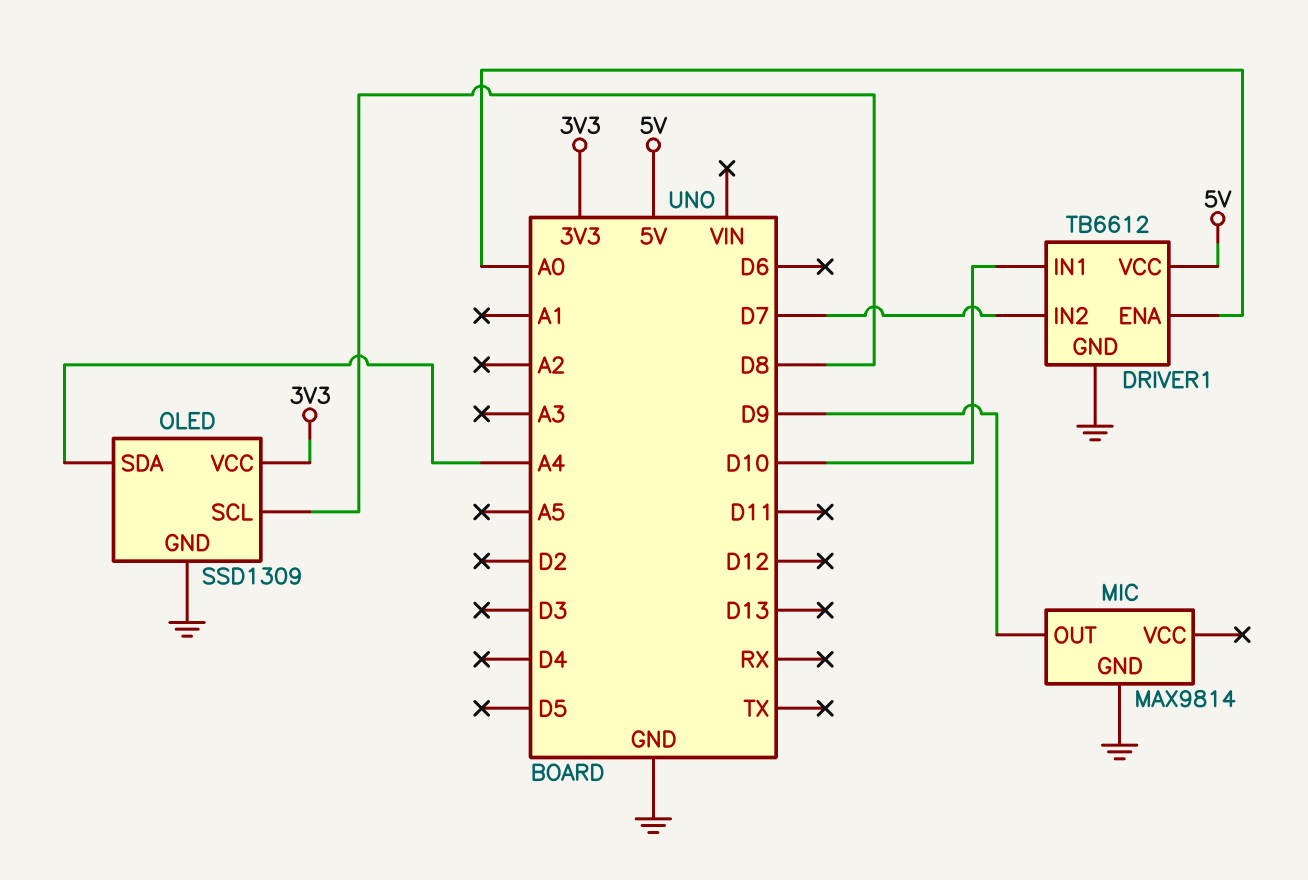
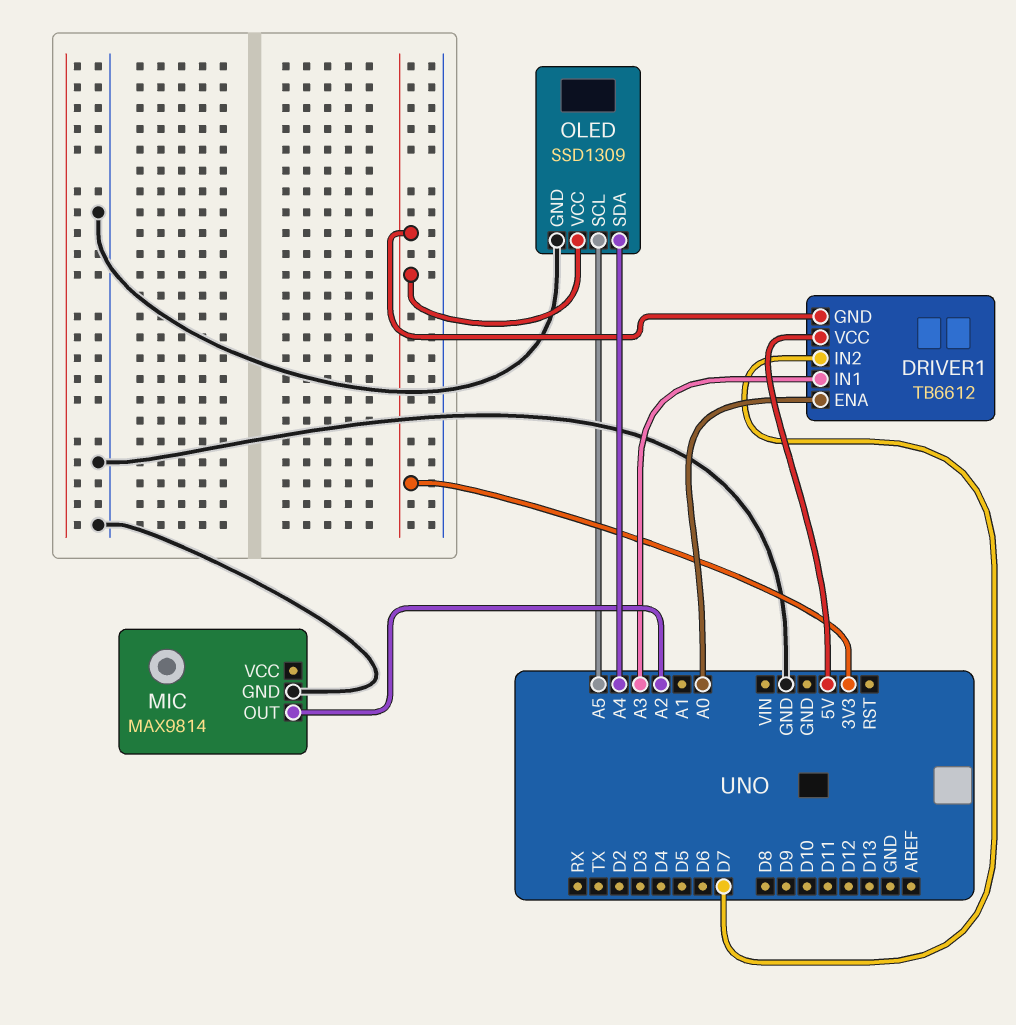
DRIVER1 pin GND: GND -> 3V3
DRIVER1 pin IN1: D10 -> A3
MIC pin OUT: D9 -> A2
OLED pin SCL: D8 -> A5

